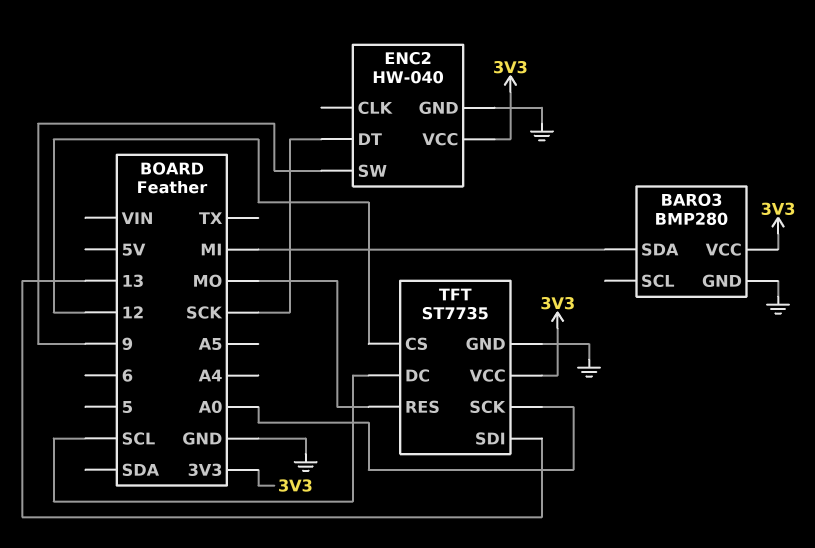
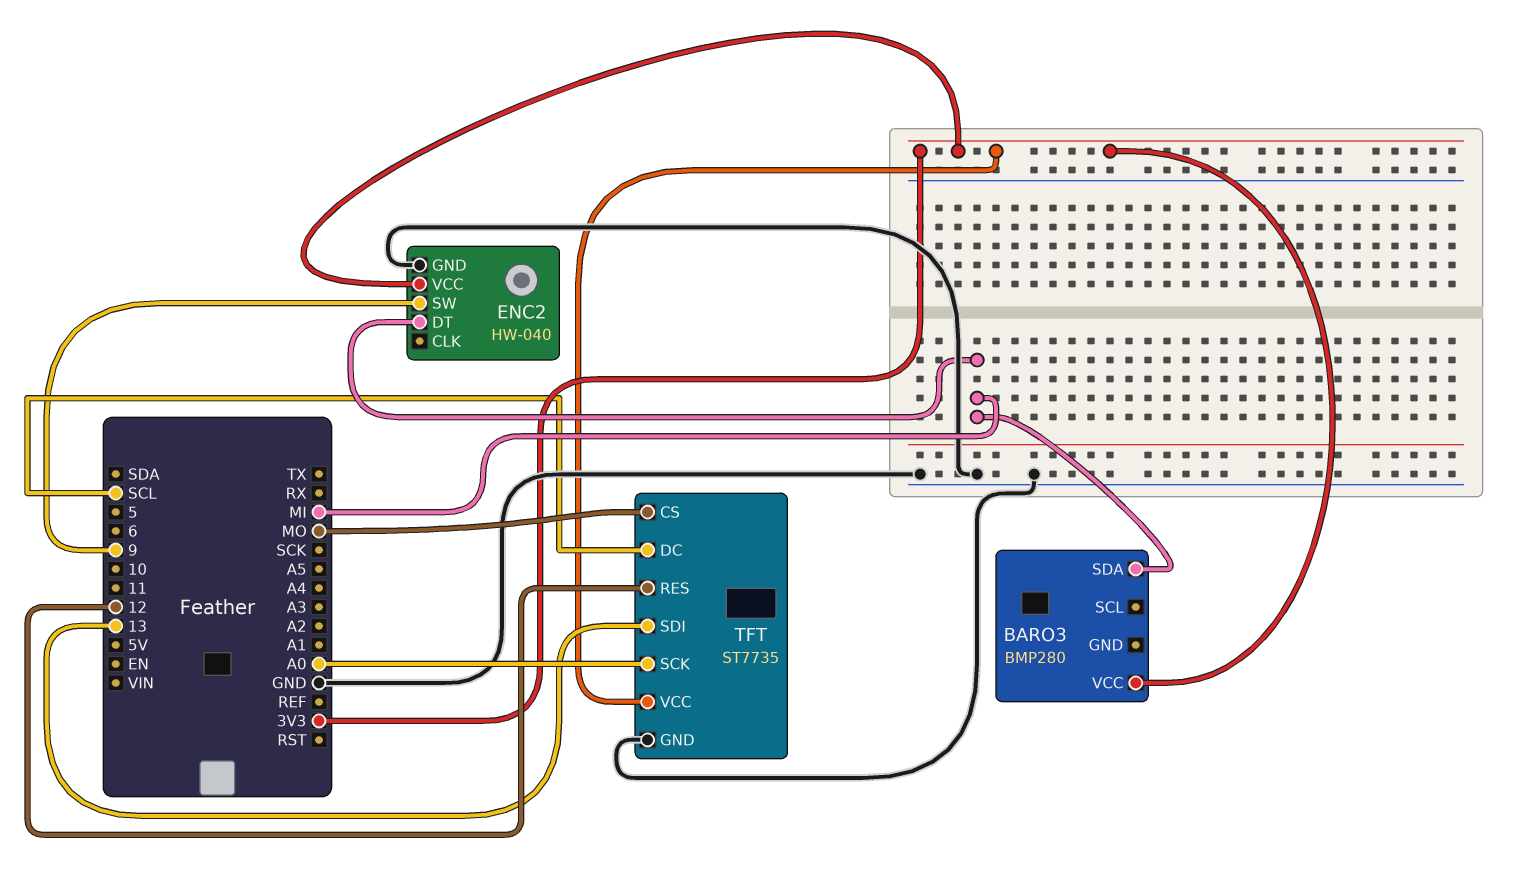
BARO3 pin GND: GND -> none
ENC2 pin DT: SCK -> MI
TFT pin CS: 12 -> MO
TFT pin RES: MO -> 12

